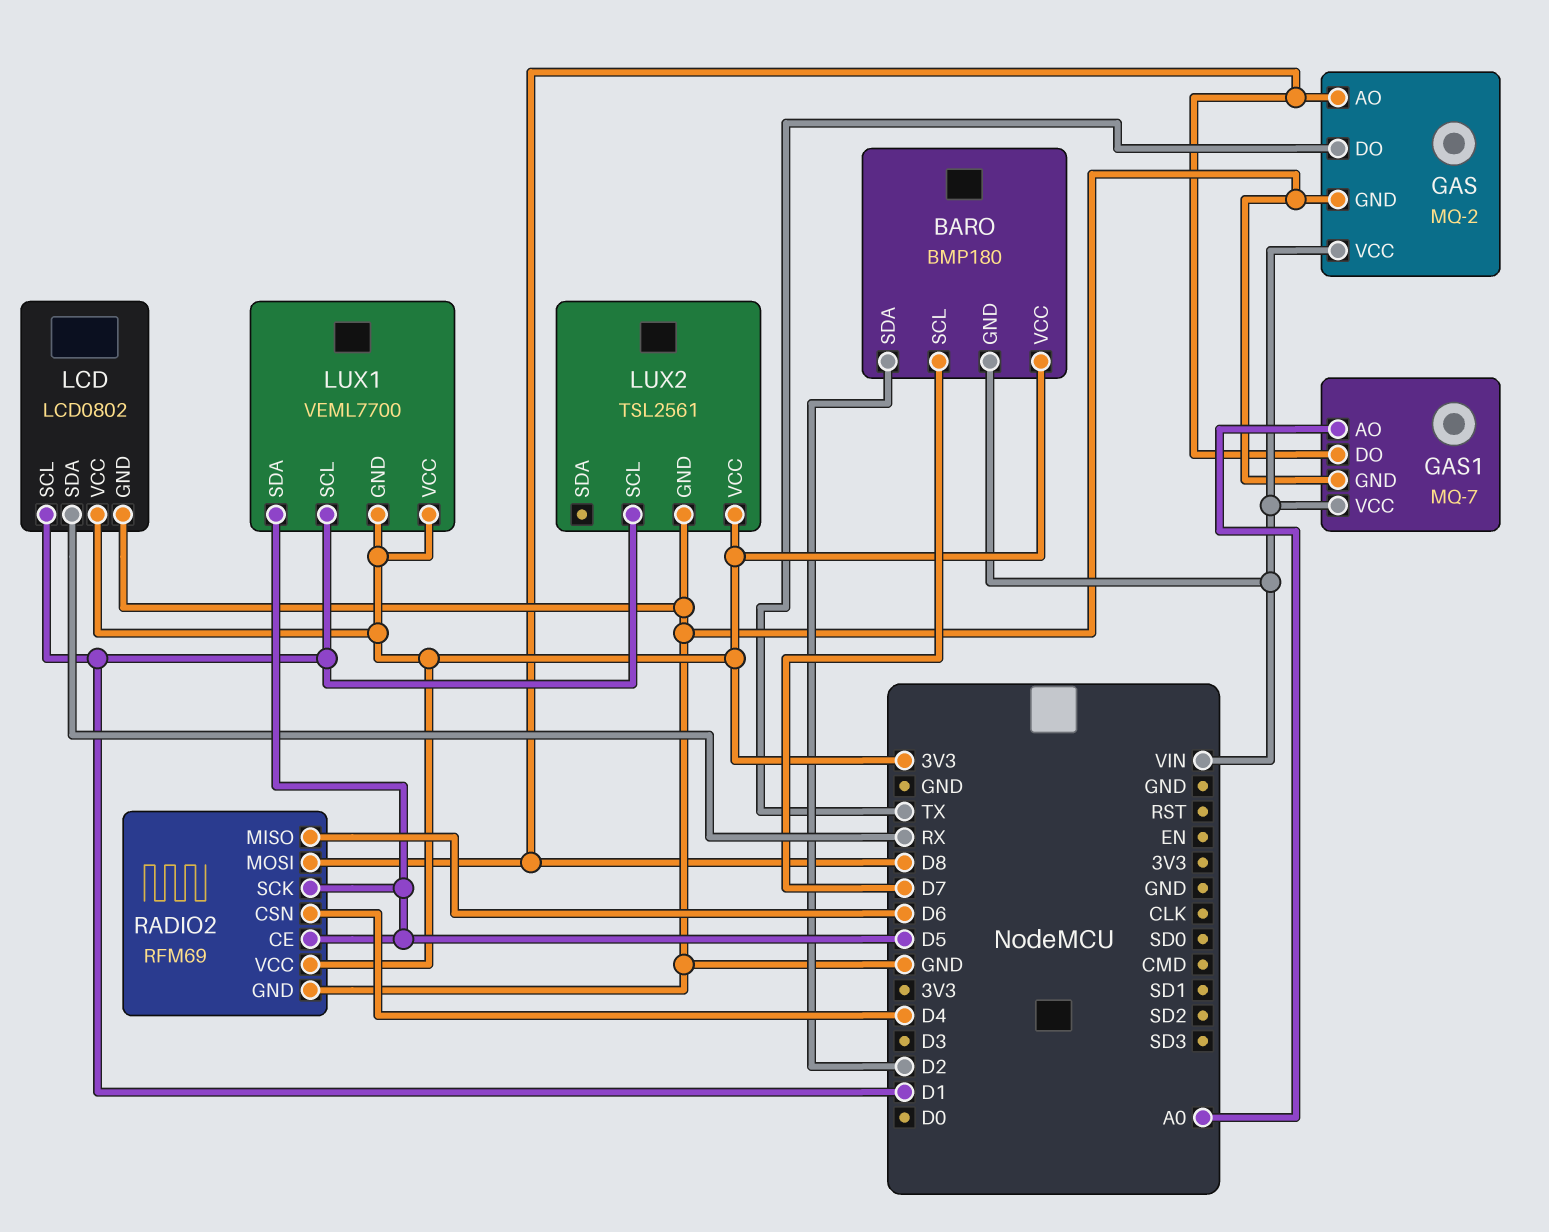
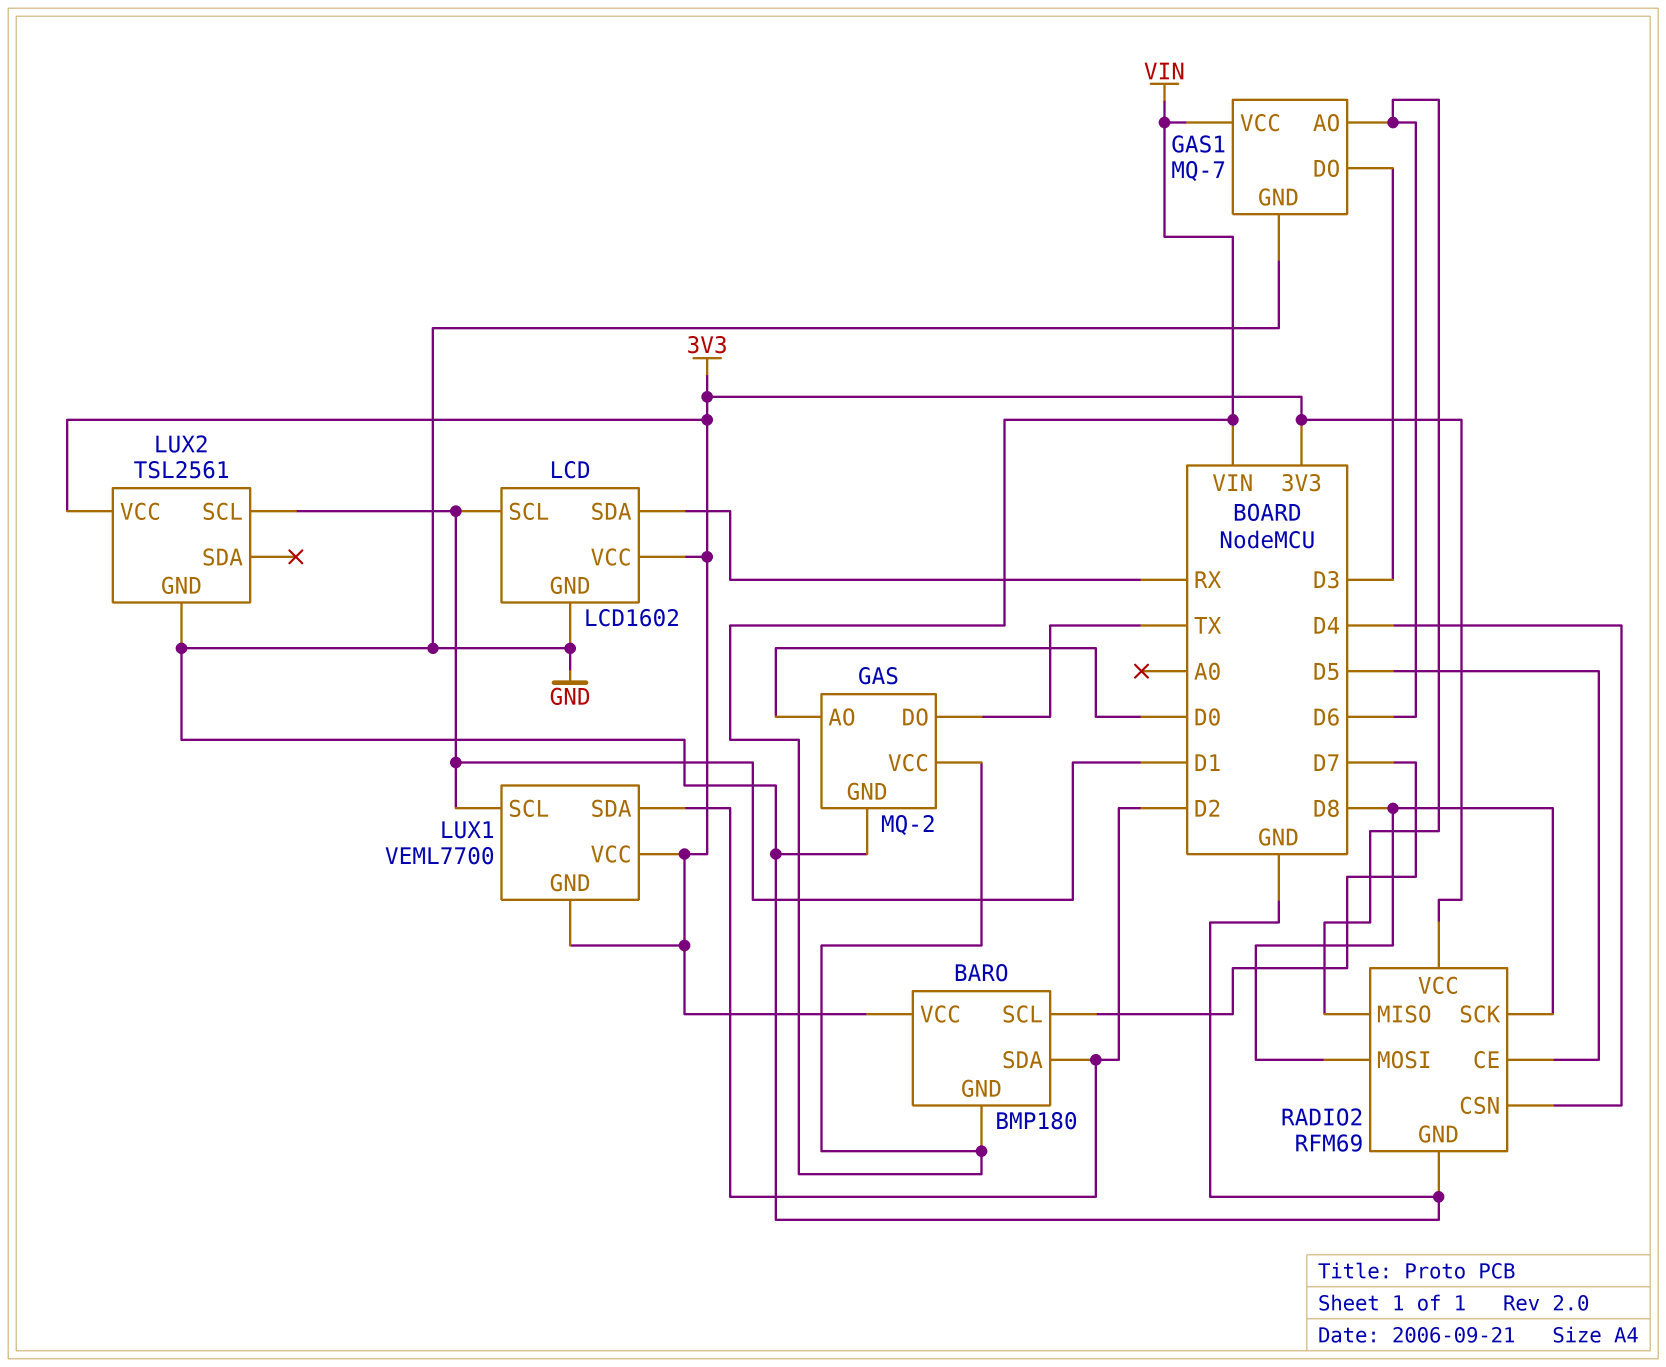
GAS pin AO: D8 -> D0
GAS1 pin AO: A0 -> D6
GAS1 pin DO: D8 -> D3
LCD: LCD0802 -> LCD1602
LUX1 pin SDA: D5 -> D2
RADIO2 pin SCK: D5 -> D8

